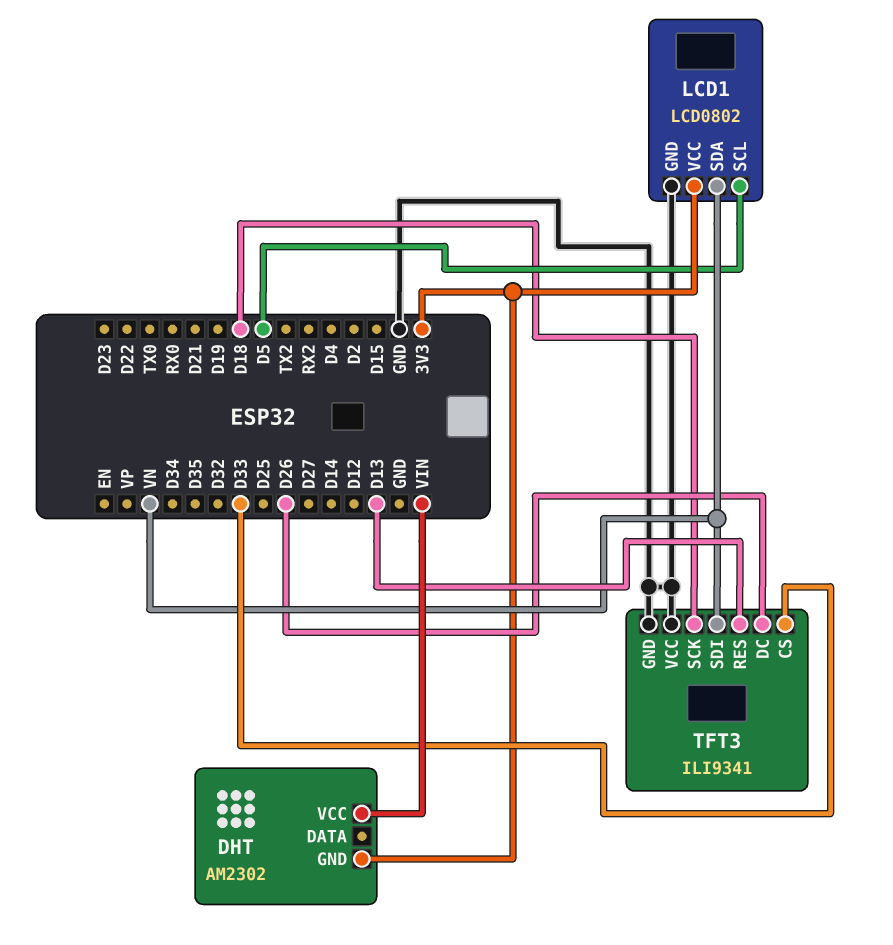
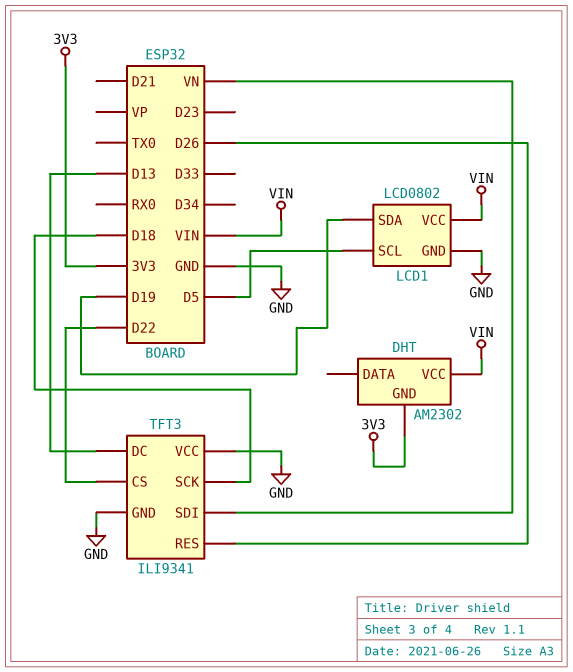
LCD1 pin SDA: VN -> D19
LCD1 pin VCC: 3V3 -> VIN
TFT3 pin CS: D33 -> D22
TFT3 pin DC: D26 -> D13
TFT3 pin RES: D13 -> D26

